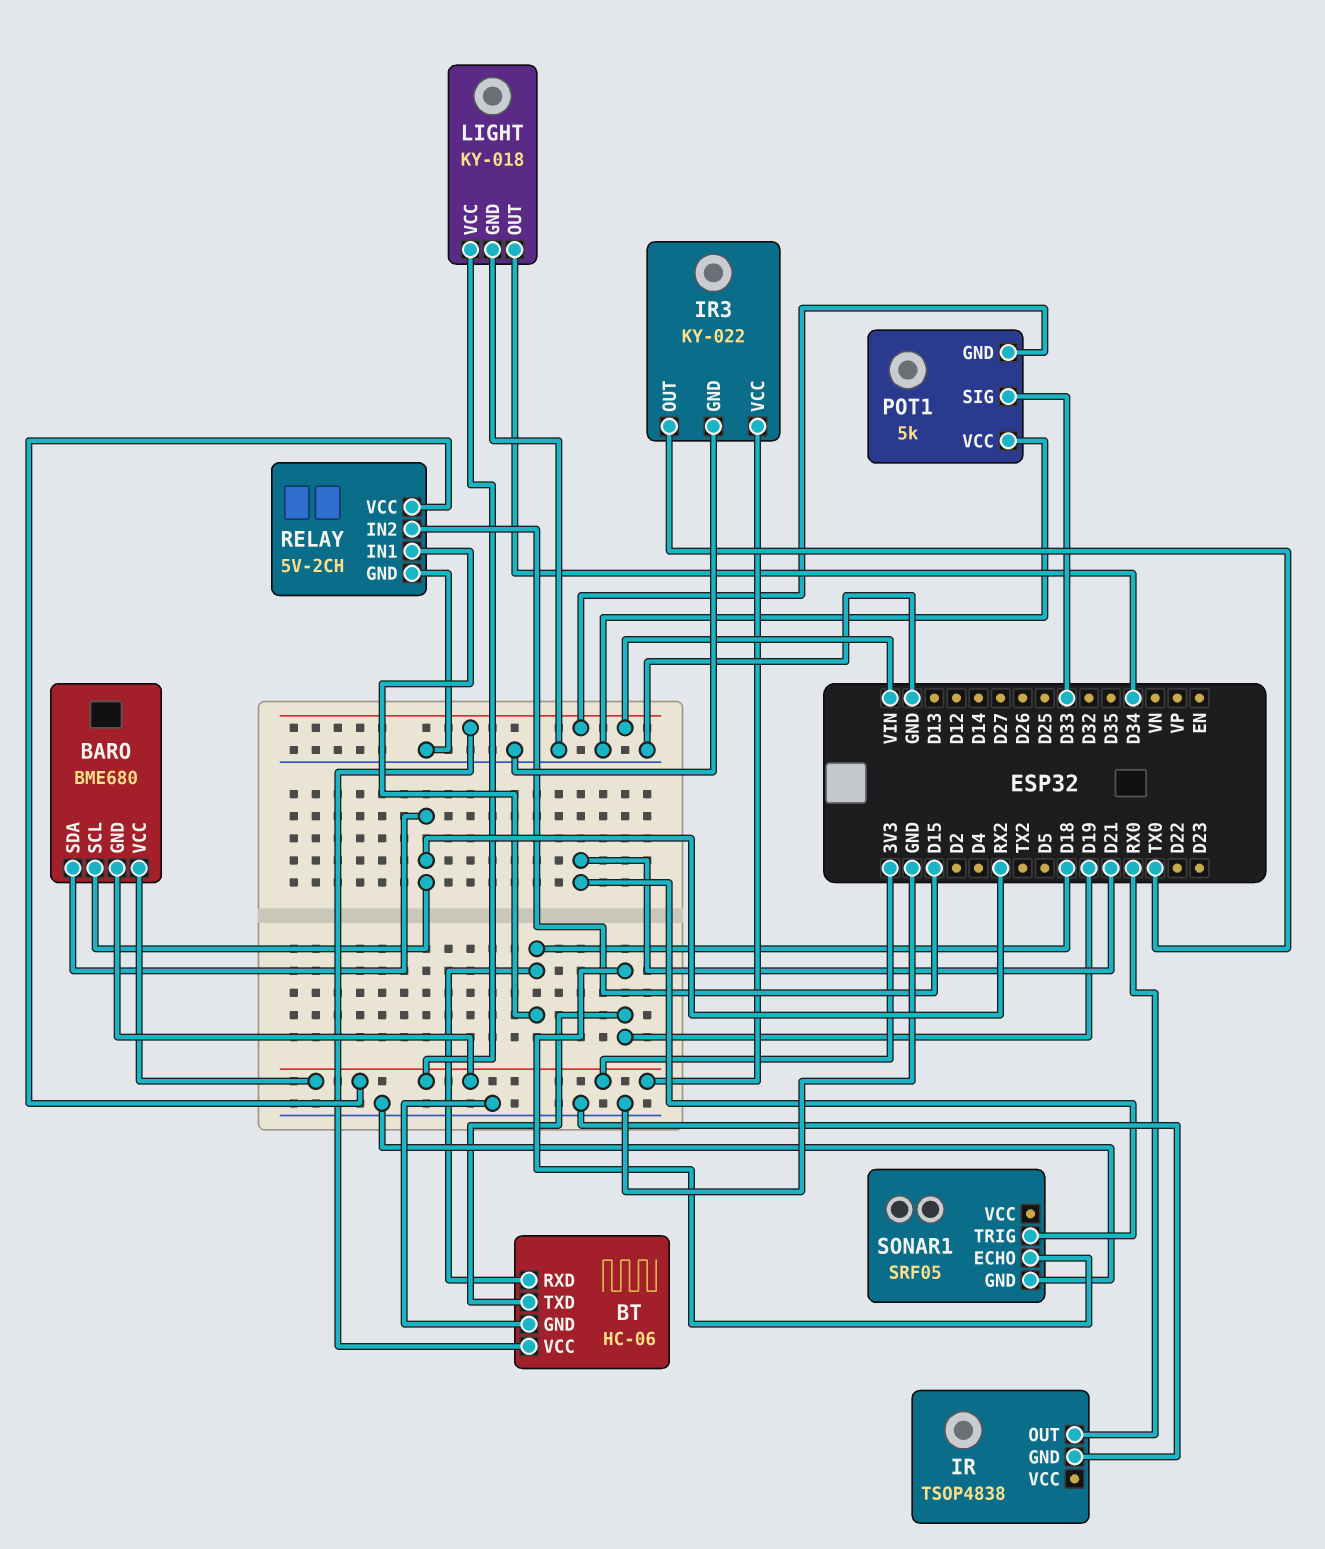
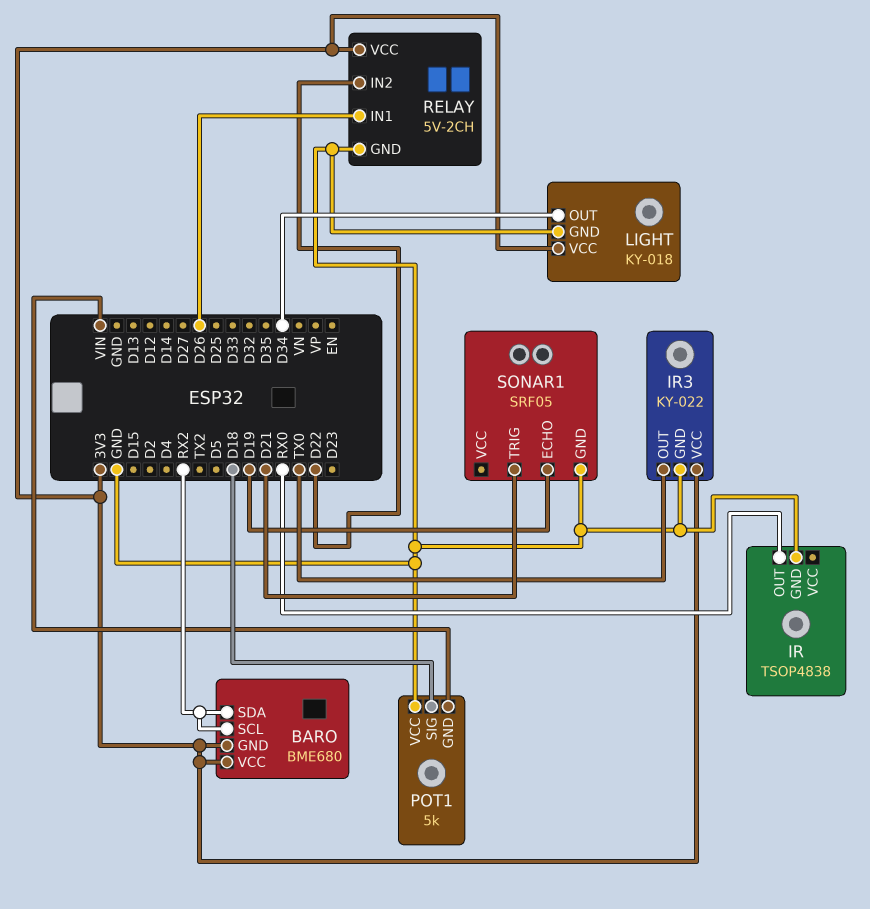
BT: HC-06 -> none
BT pin GND: GND -> none
BT pin RXD: D18 -> none
BT pin TXD: D19 -> none
BT pin VCC: VIN -> none
POT1 pin SIG: D33 -> D18
RELAY pin IN1: D18 -> D26
RELAY pin IN2: D15 -> D22

